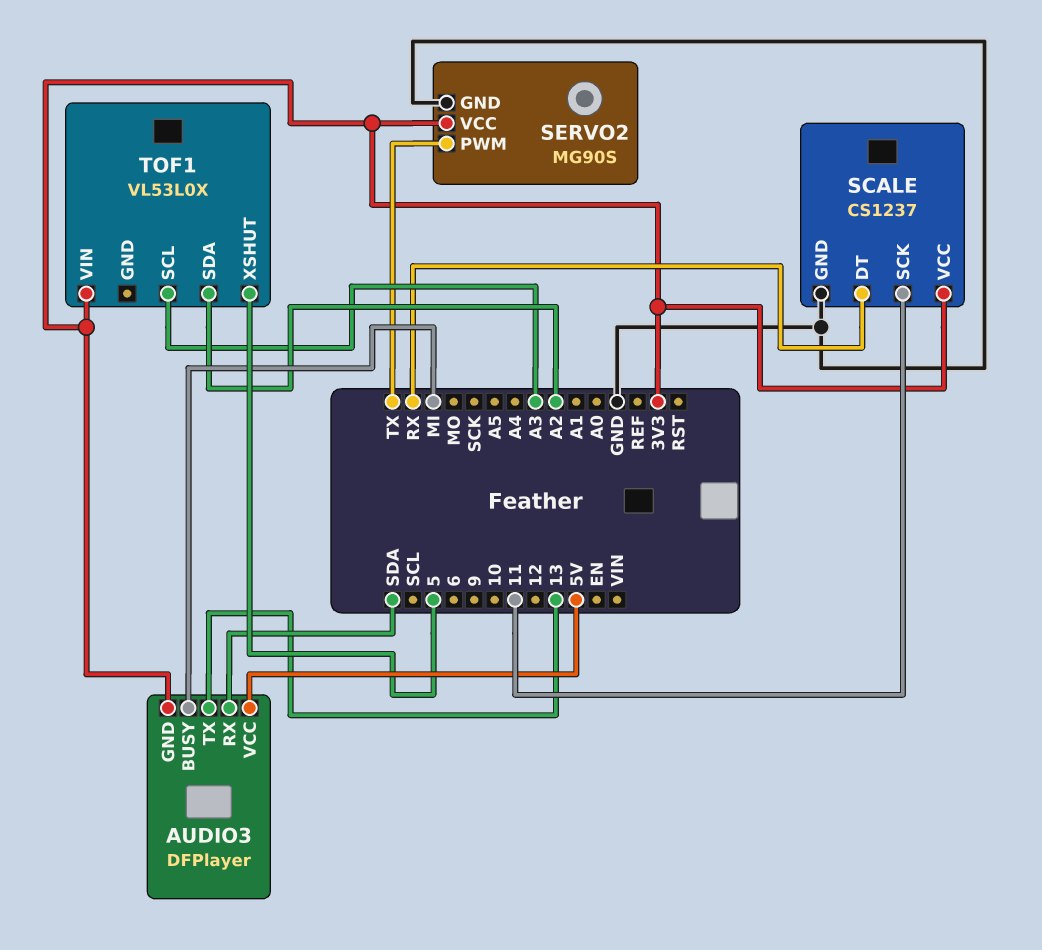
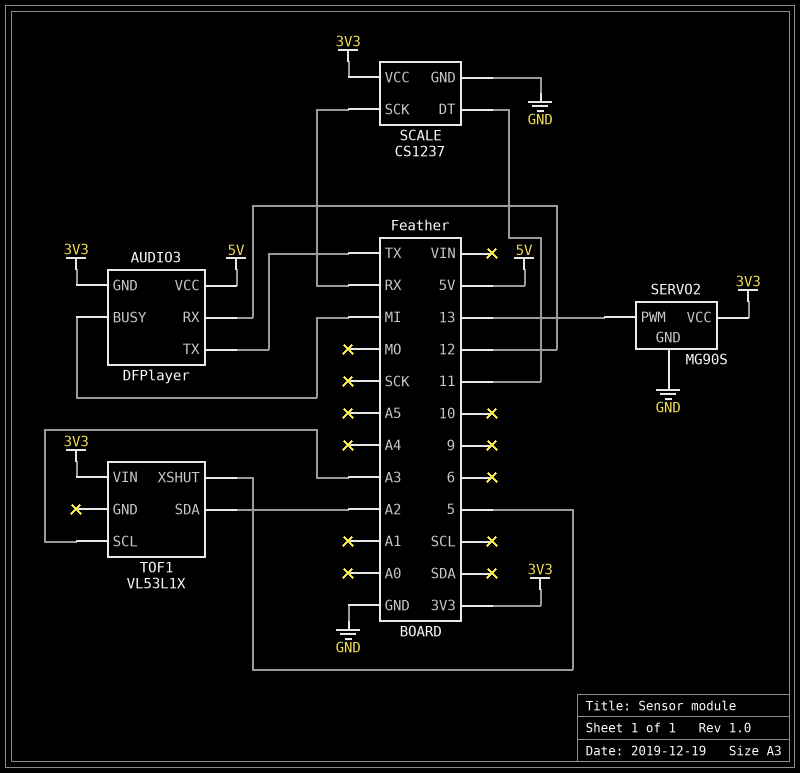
AUDIO3 pin RX: SDA -> 12
AUDIO3 pin TX: 13 -> TX
SCALE pin DT: RX -> 11
SCALE pin SCK: 11 -> RX
SERVO2 pin PWM: TX -> 13
TOF1: VL53L0X -> VL53L1X

